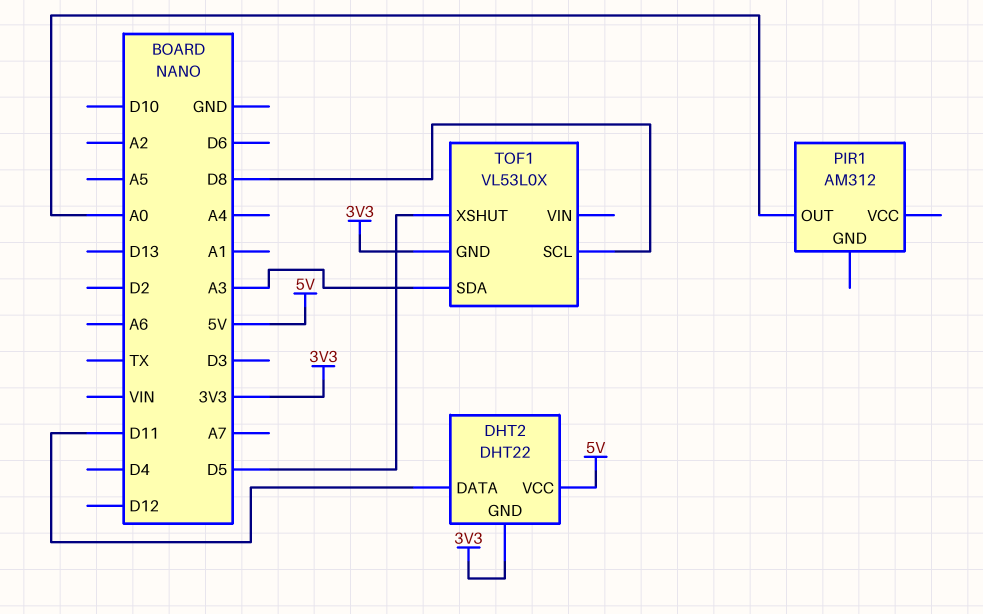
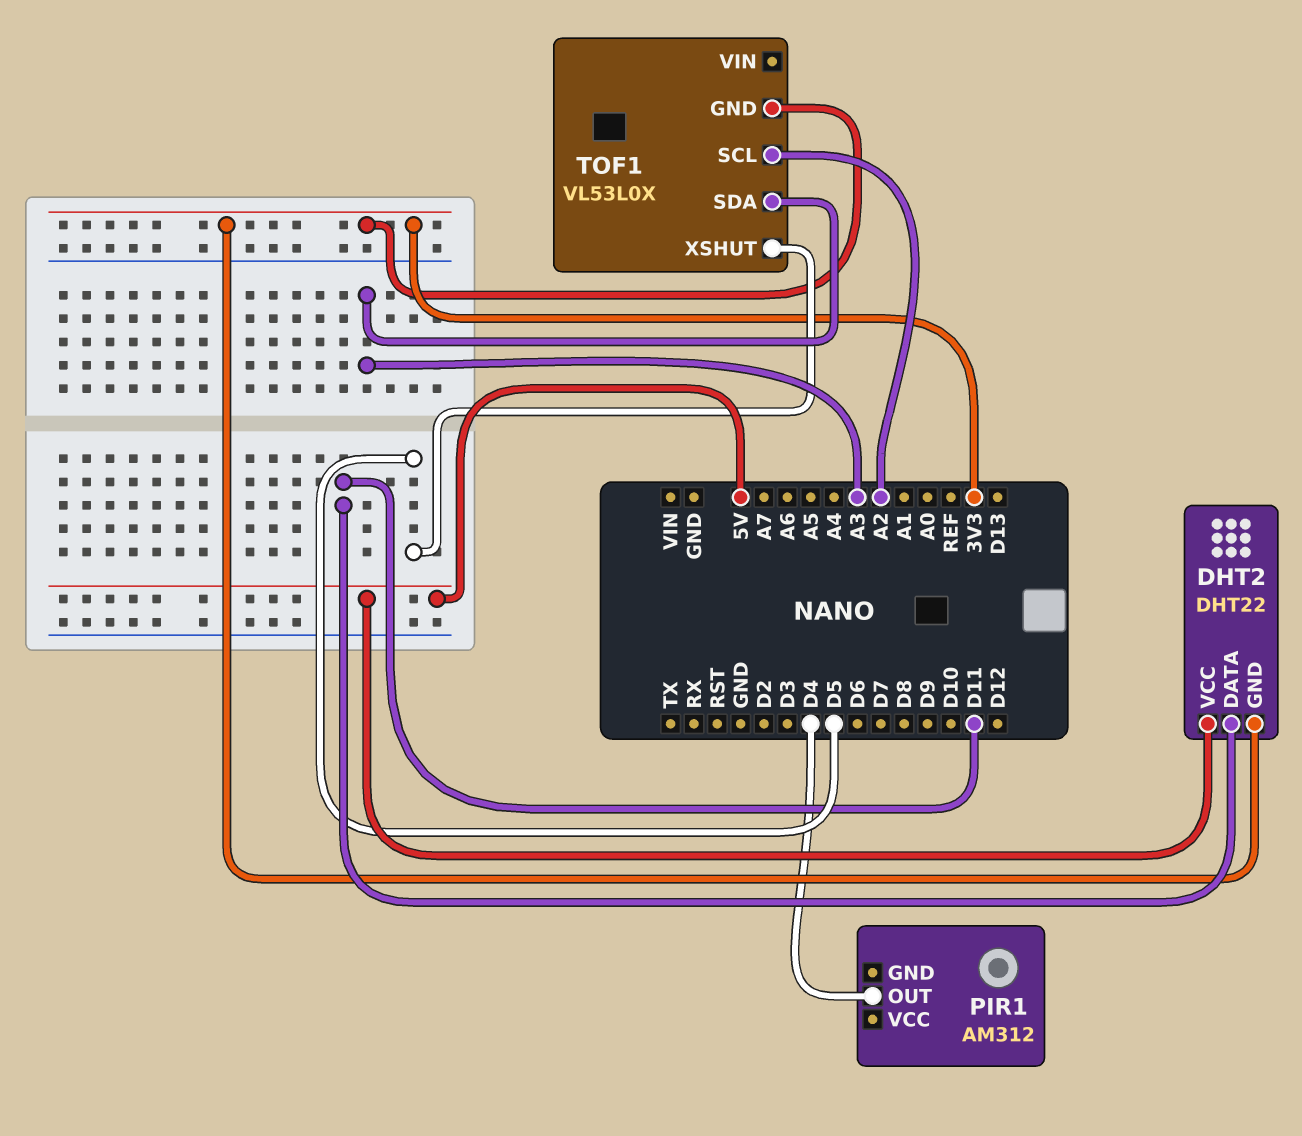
PIR1 pin OUT: A0 -> D4
TOF1 pin SCL: D8 -> A2

